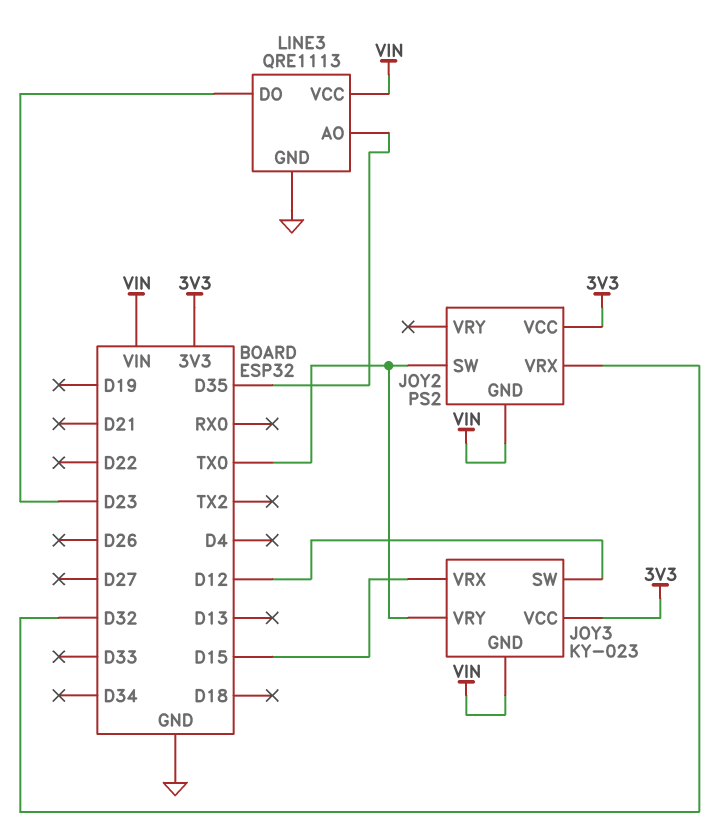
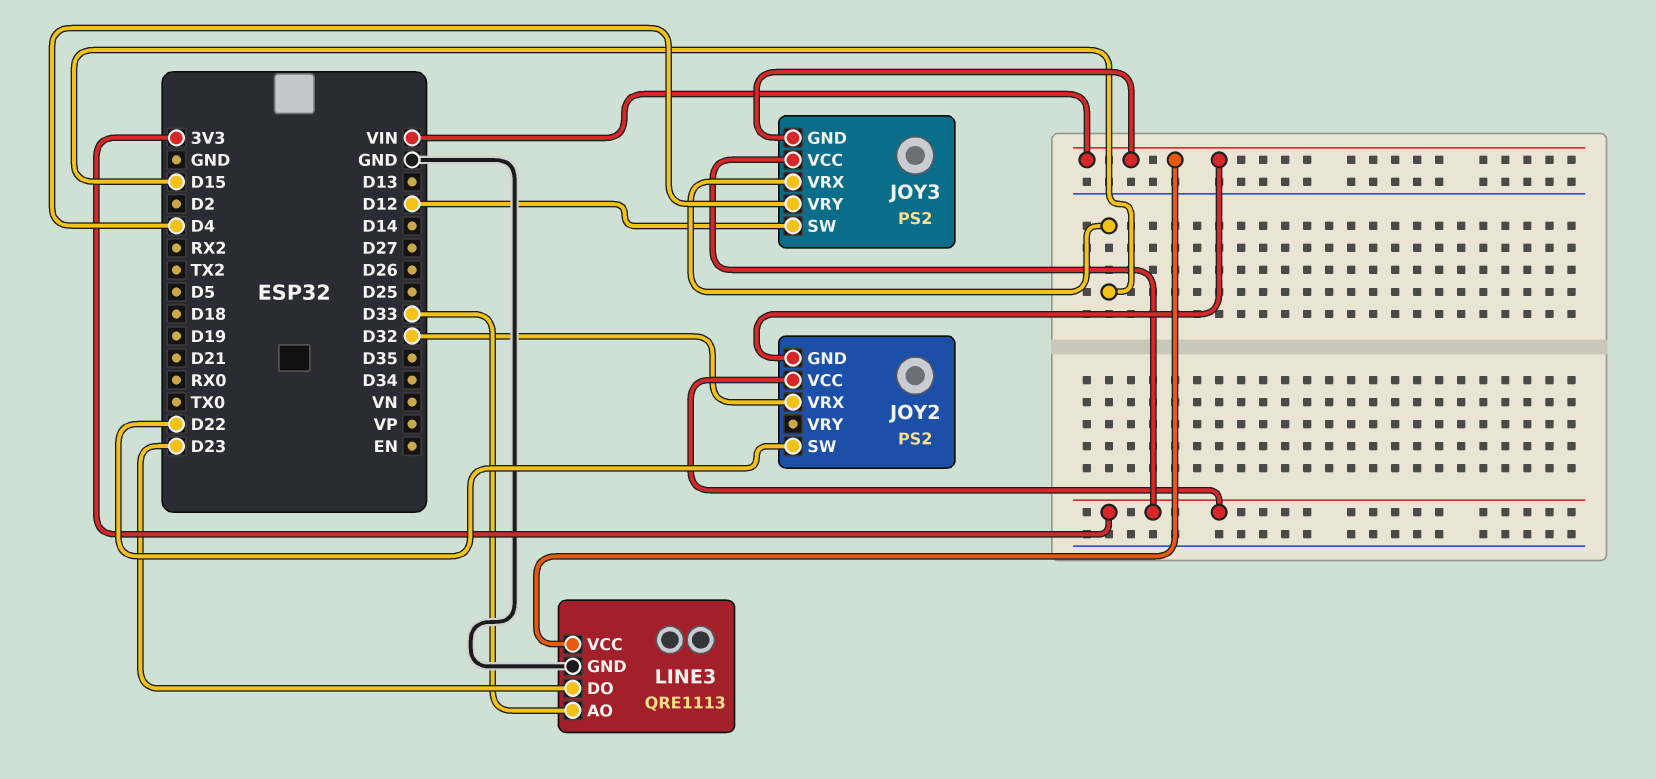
JOY2 pin SW: TX0 -> D22
JOY3: KY-023 -> PS2
JOY3 pin VRY: TX0 -> D4
LINE3 pin AO: D35 -> D33

